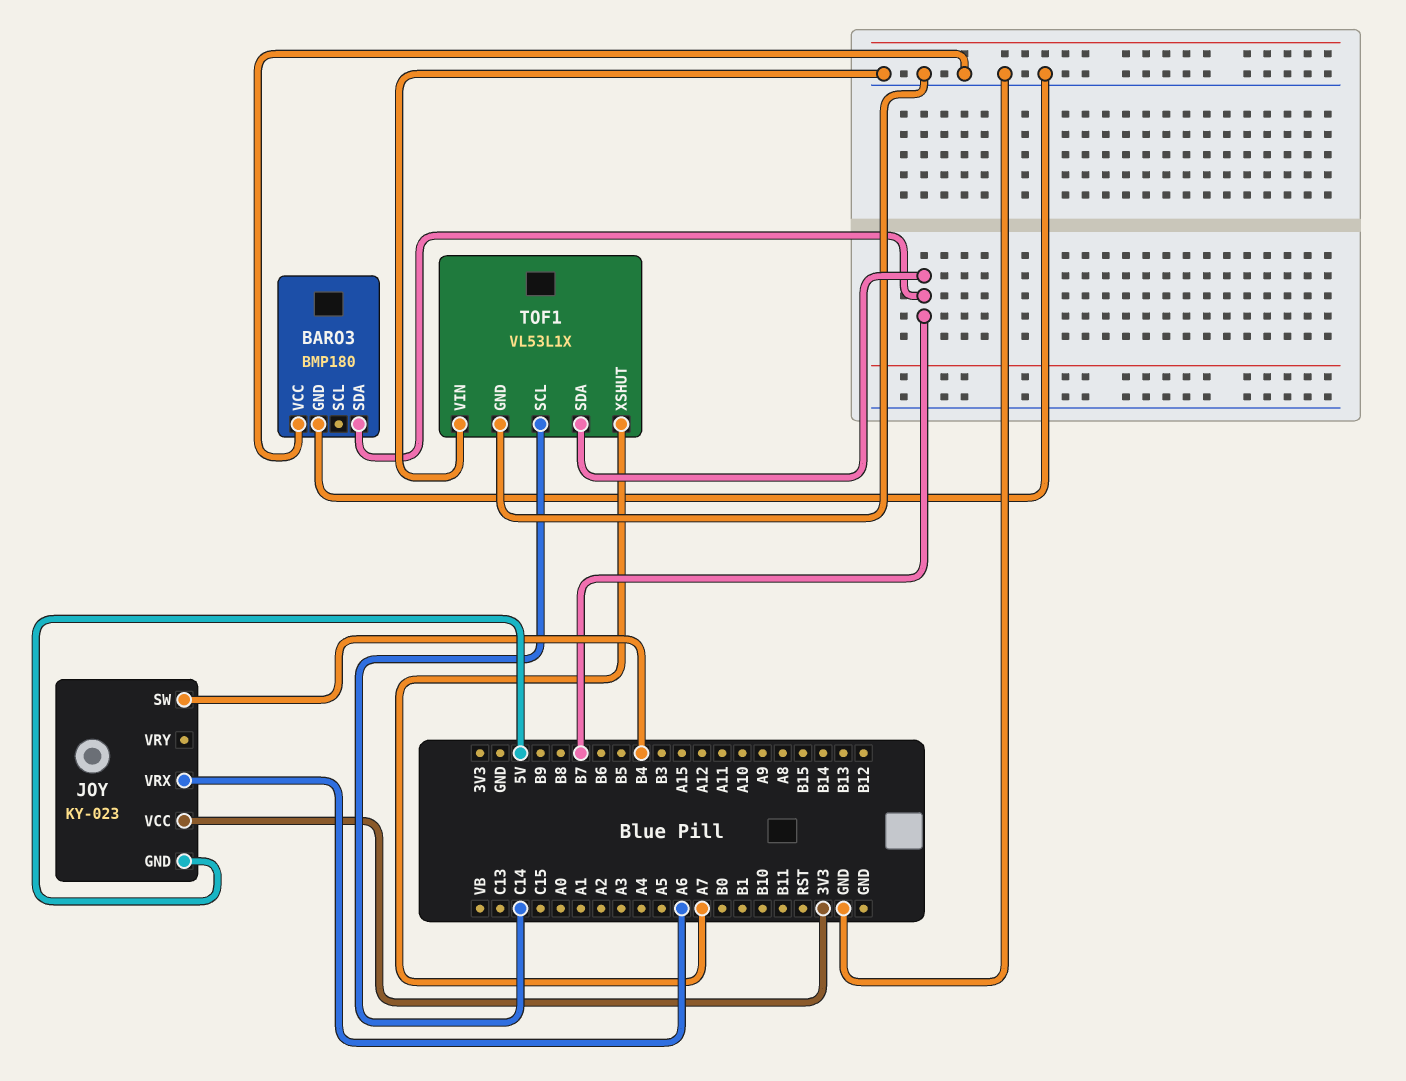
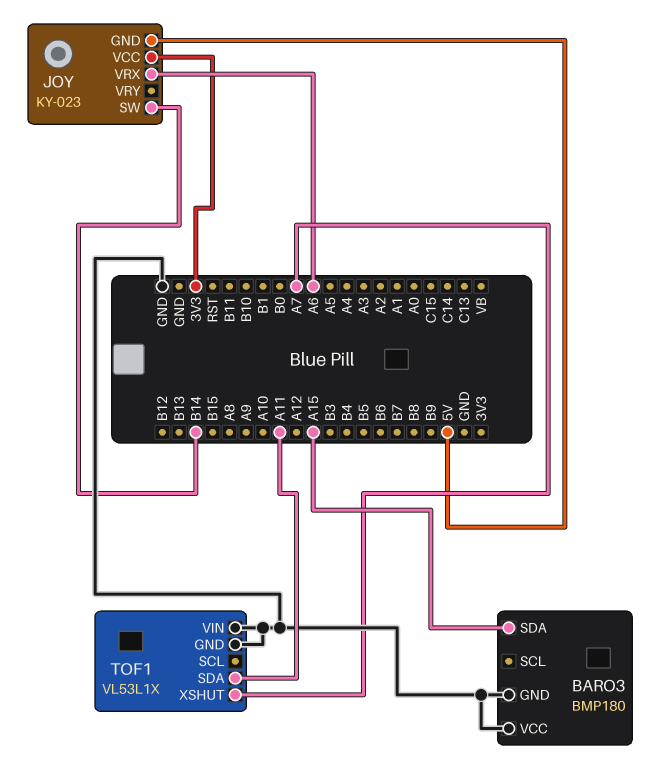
BARO3 pin SDA: B7 -> A15
JOY pin SW: B4 -> B14
TOF1 pin SCL: C14 -> none
TOF1 pin SDA: B7 -> A11

